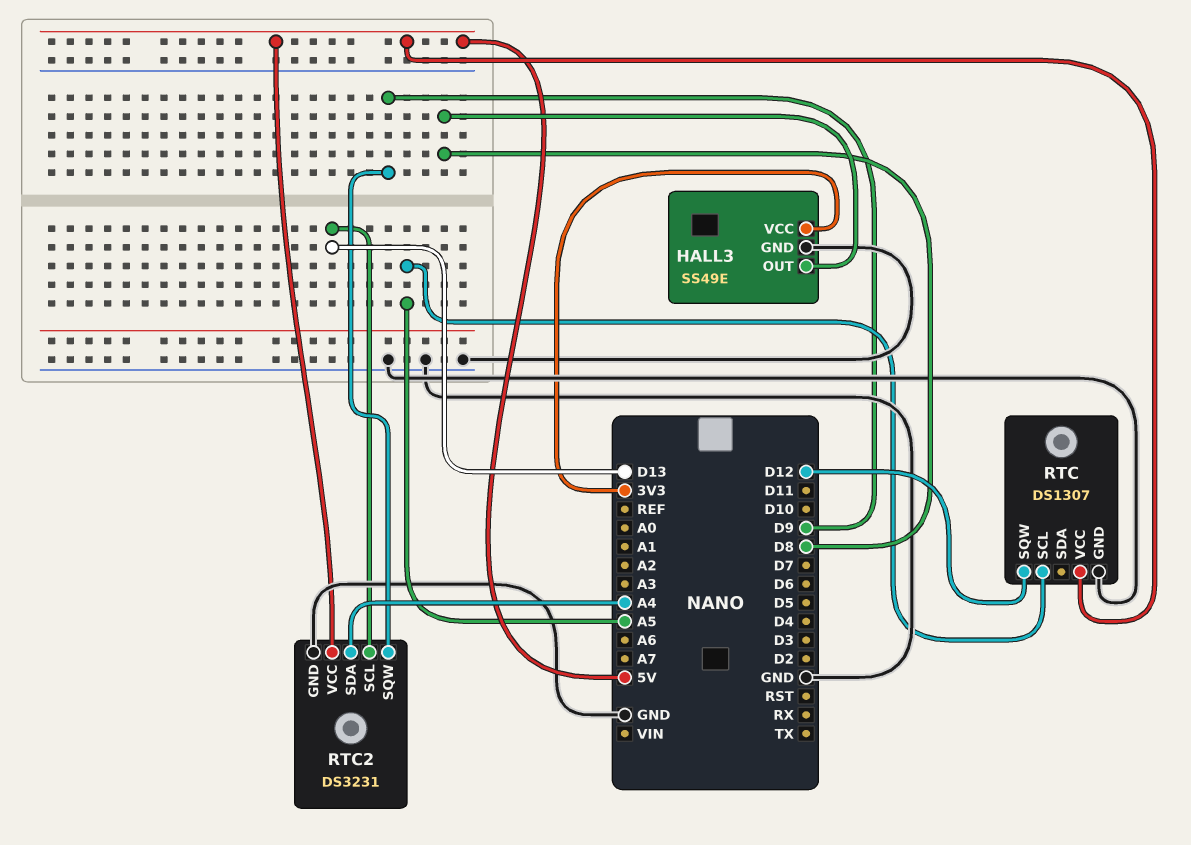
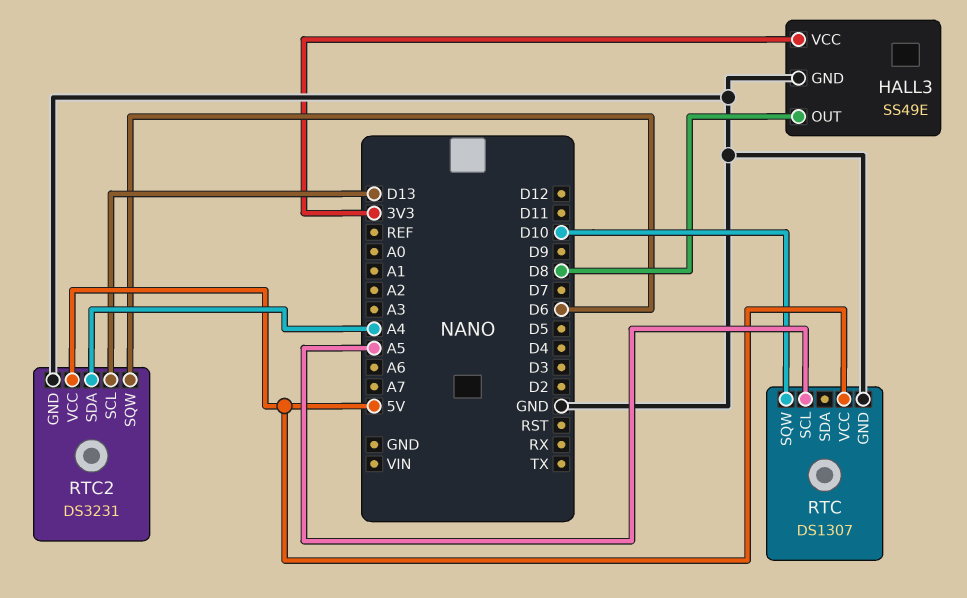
RTC pin SQW: D12 -> D10
RTC2 pin SQW: D9 -> D6

